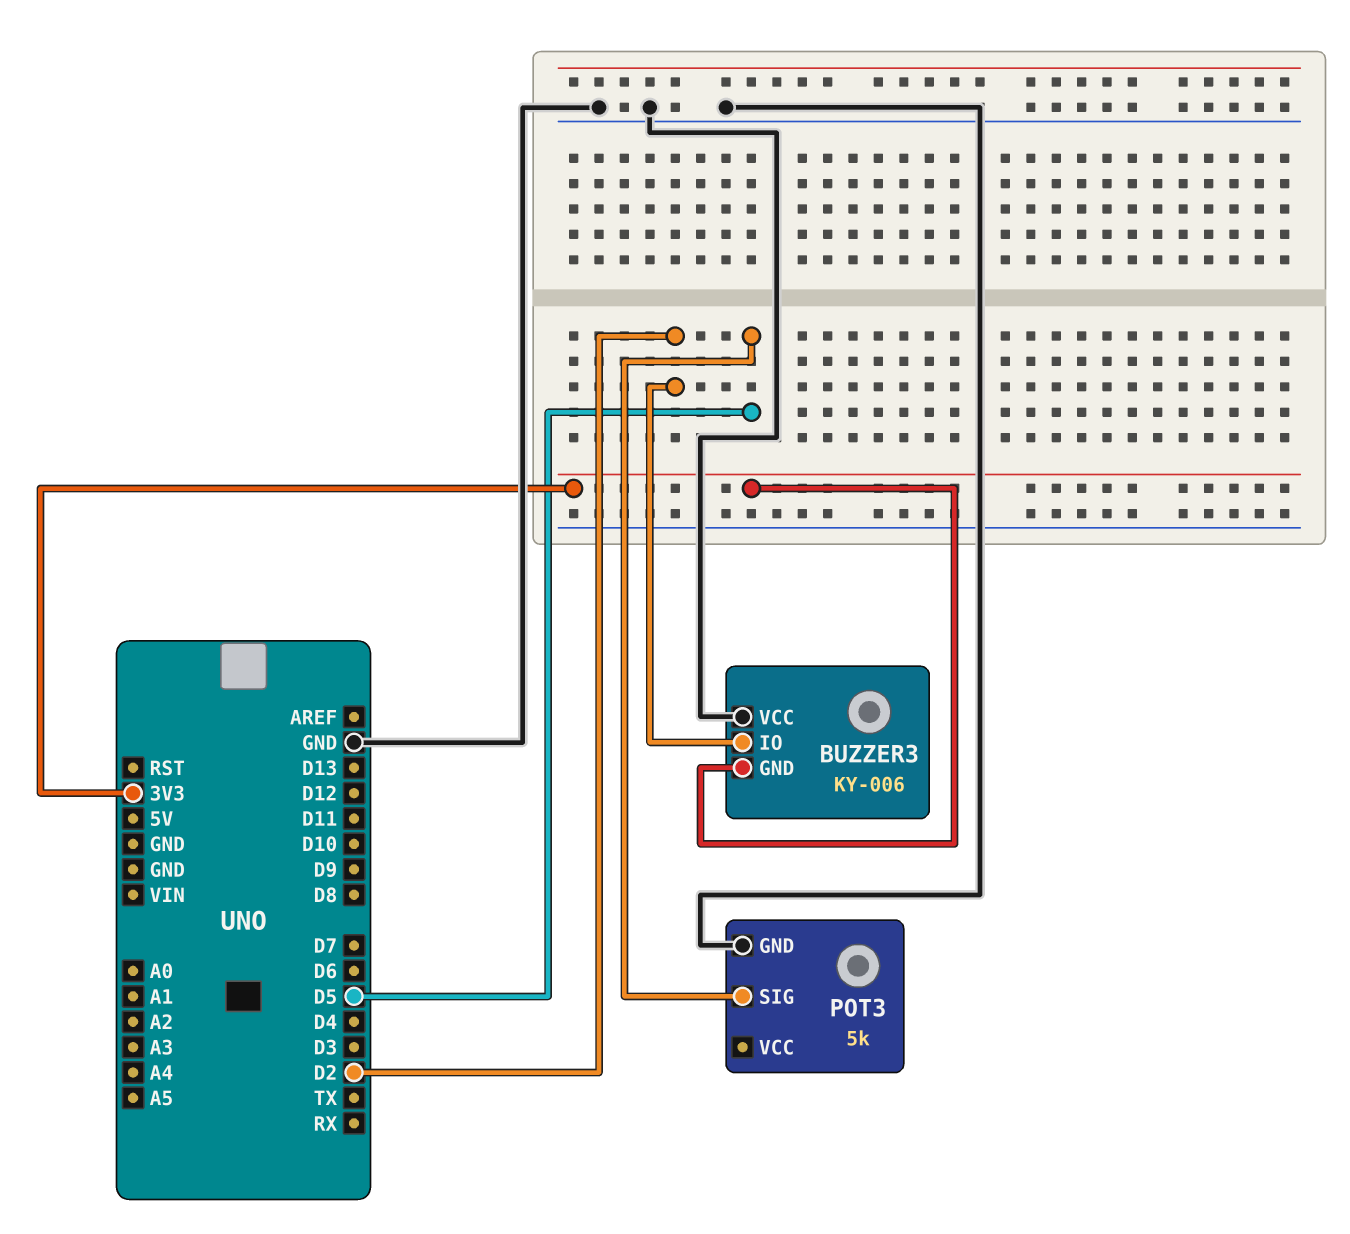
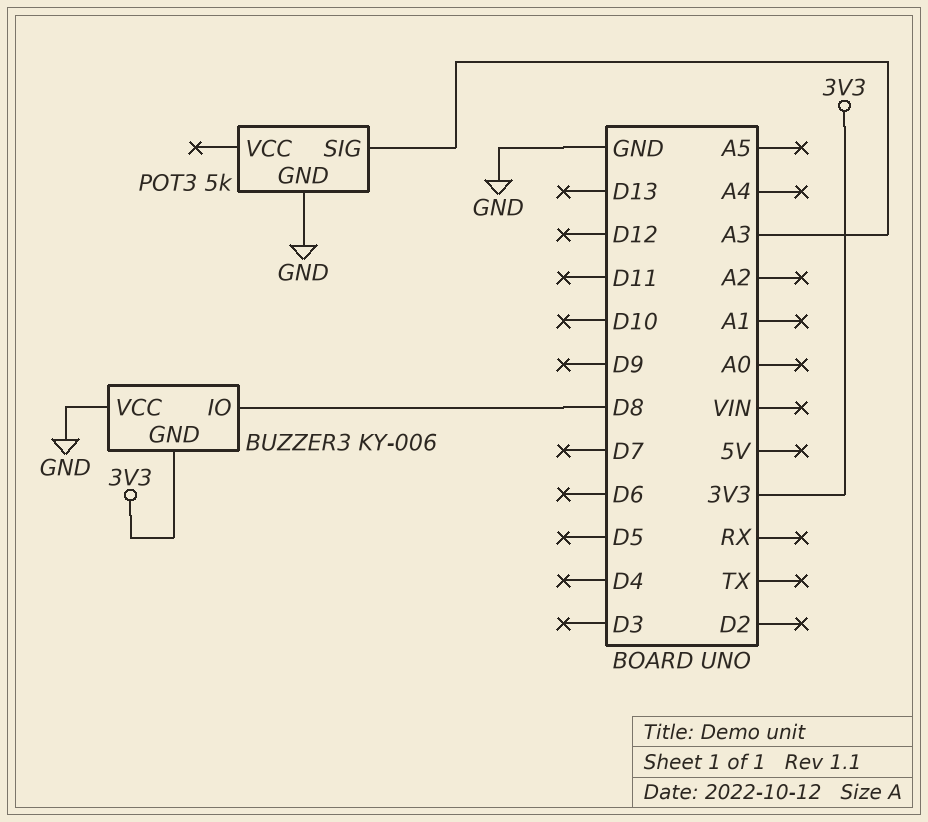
BUZZER3 pin IO: D2 -> D8
POT3 pin SIG: D5 -> A3

